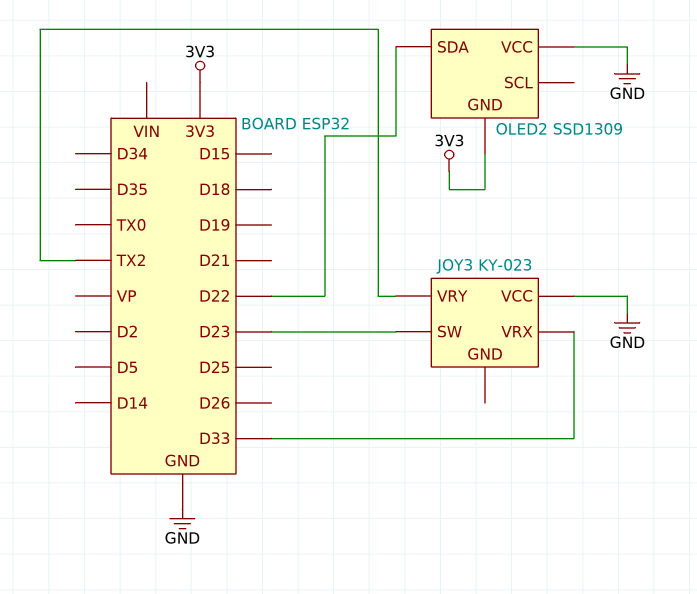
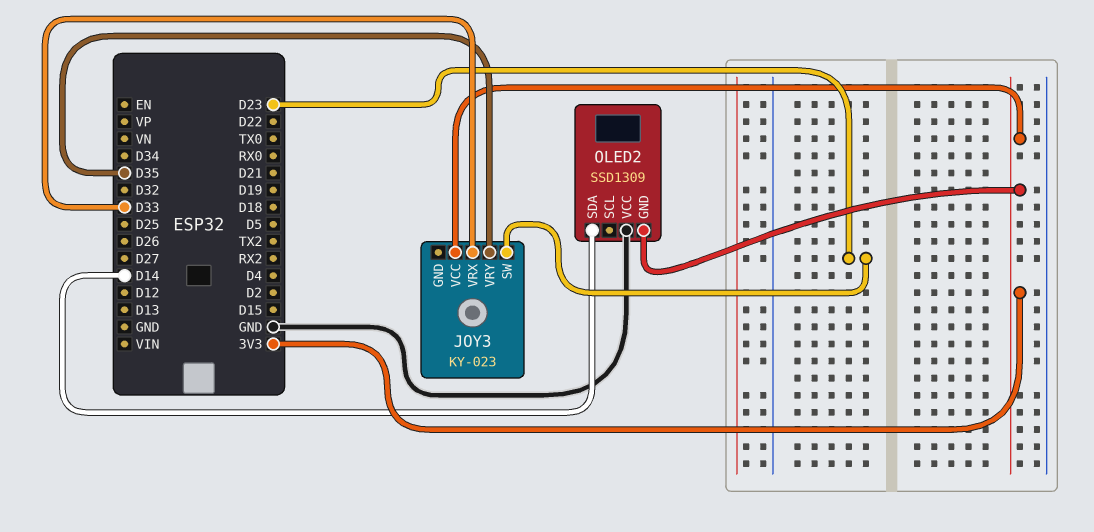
JOY3 pin VCC: GND -> 3V3
JOY3 pin VRY: TX2 -> D35
OLED2 pin SDA: D22 -> D14

